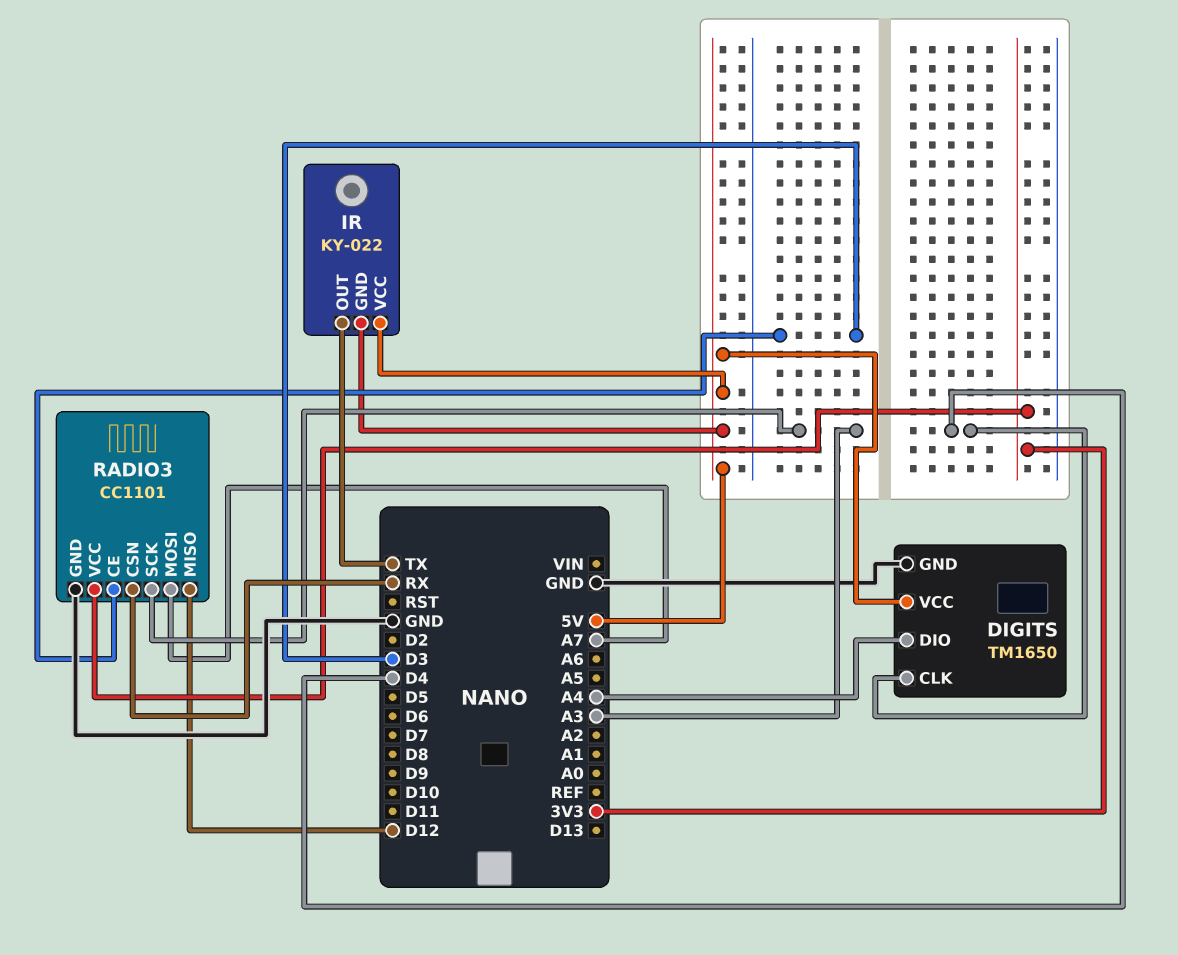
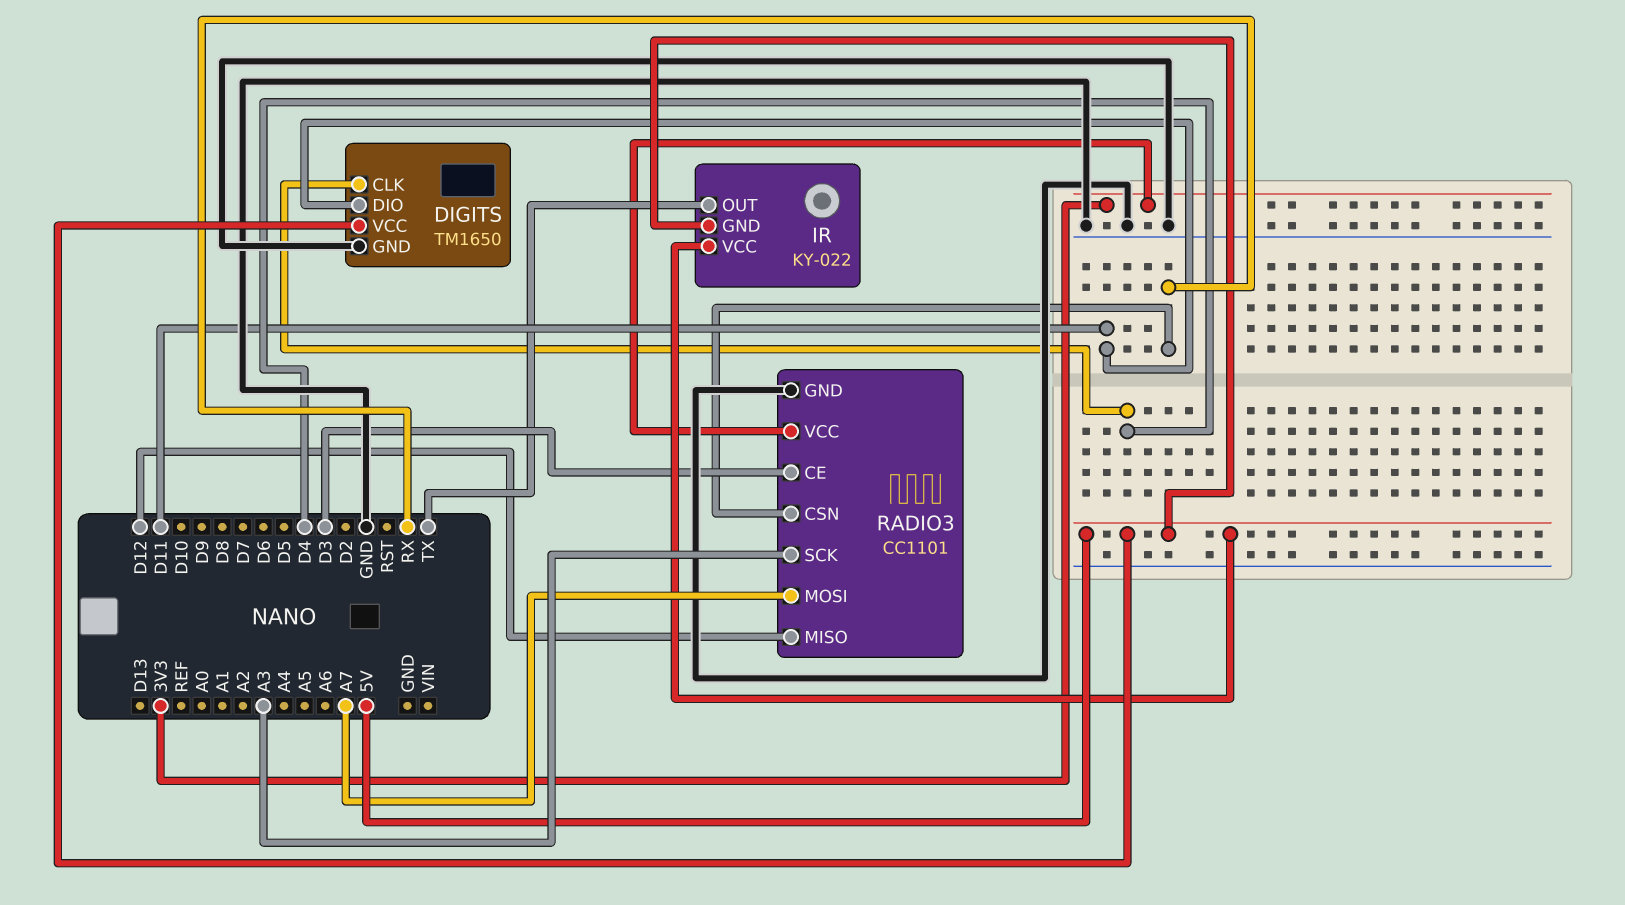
DIGITS pin DIO: A4 -> D11

